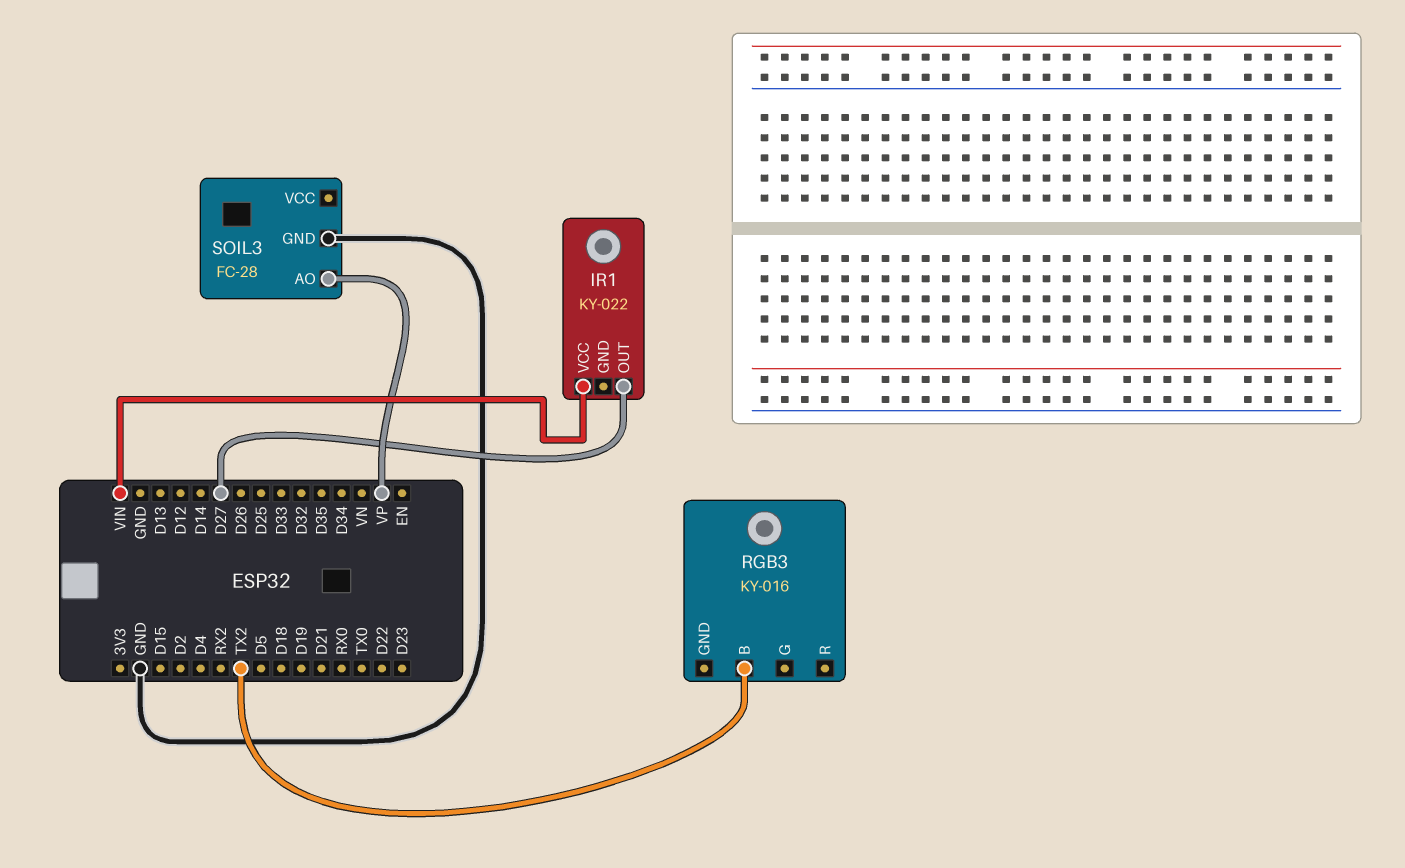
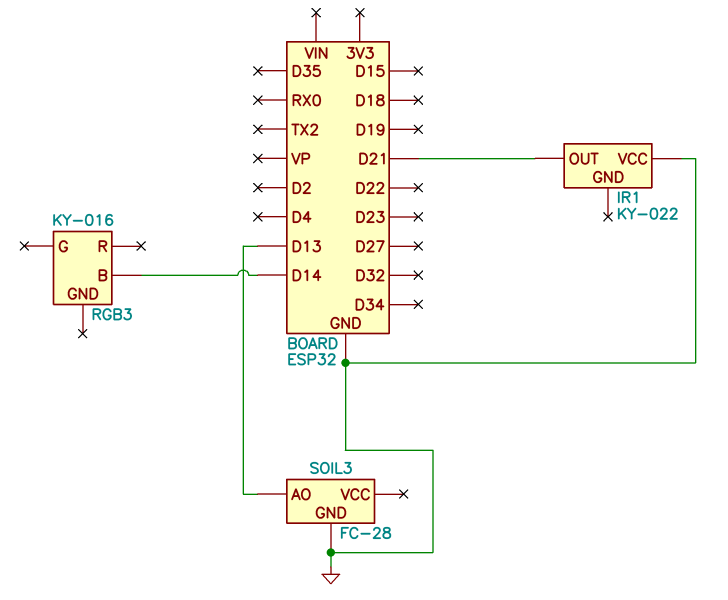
IR1 pin OUT: D27 -> D21
IR1 pin VCC: VIN -> GND
RGB3 pin B: TX2 -> D14
SOIL3 pin AO: VP -> D13

